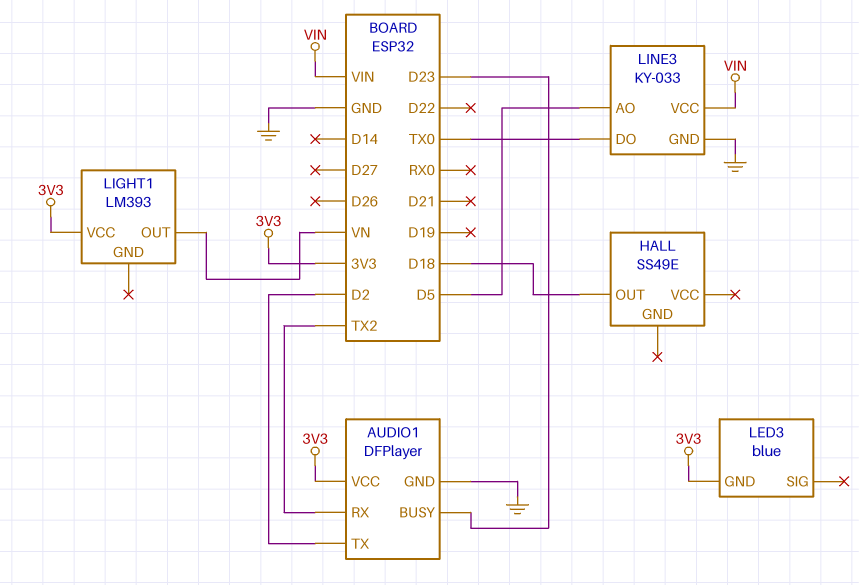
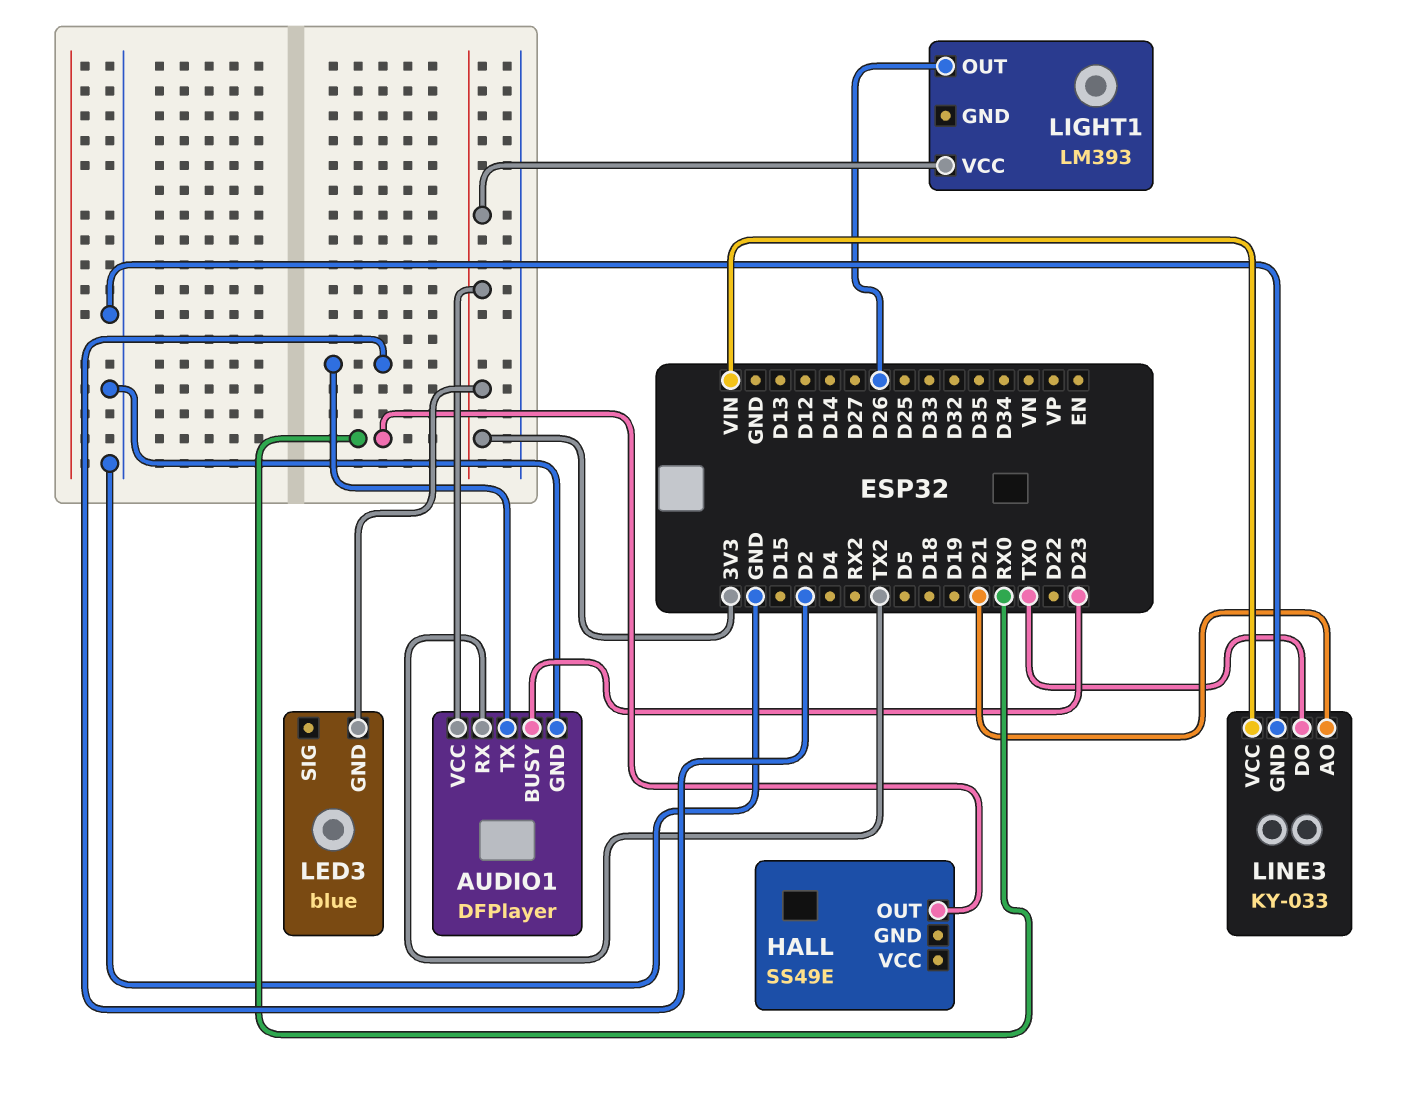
HALL pin OUT: D18 -> RX0
LIGHT1 pin OUT: VN -> D26
LINE3 pin AO: D5 -> D21

